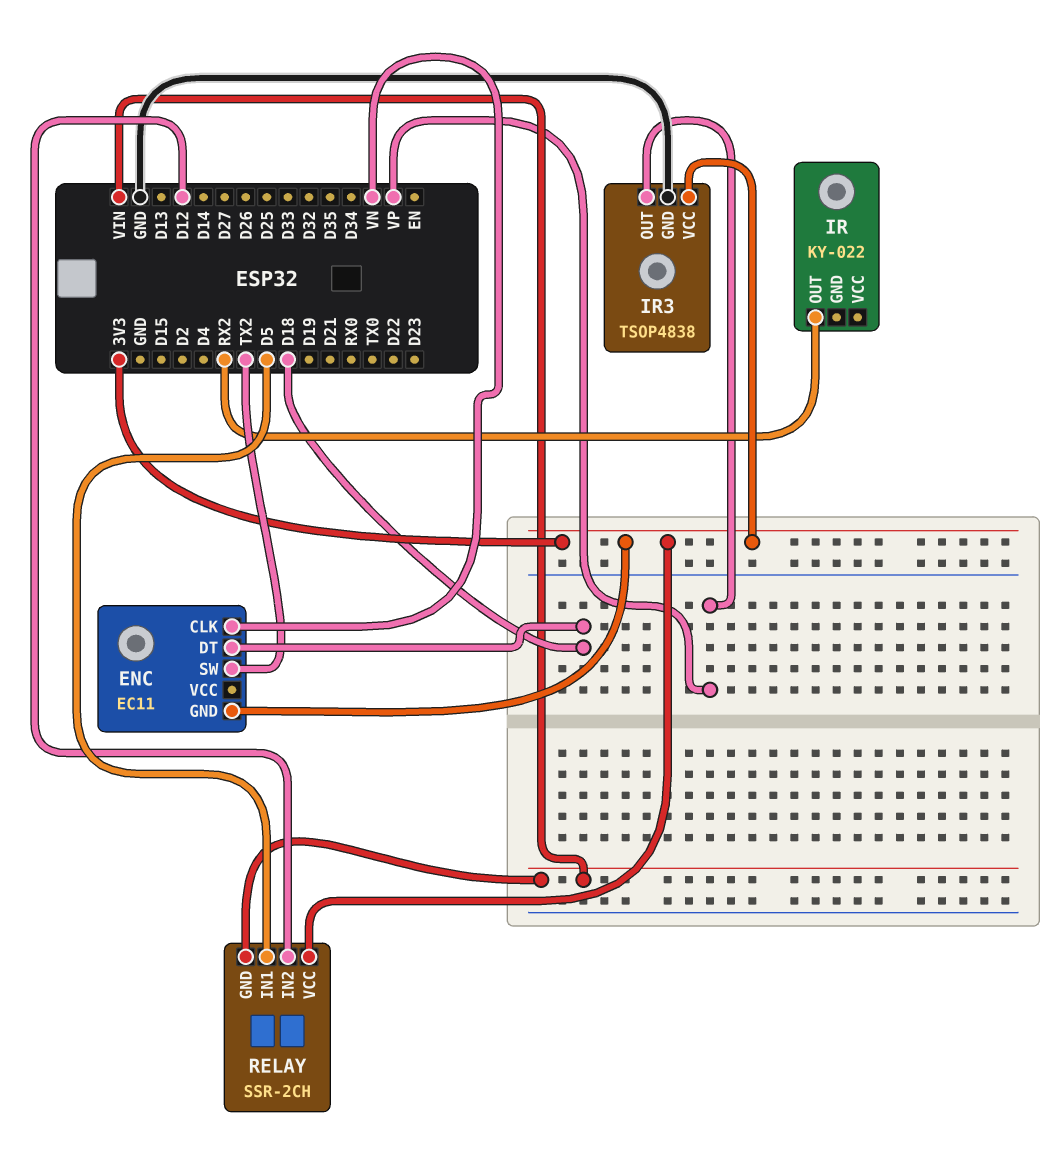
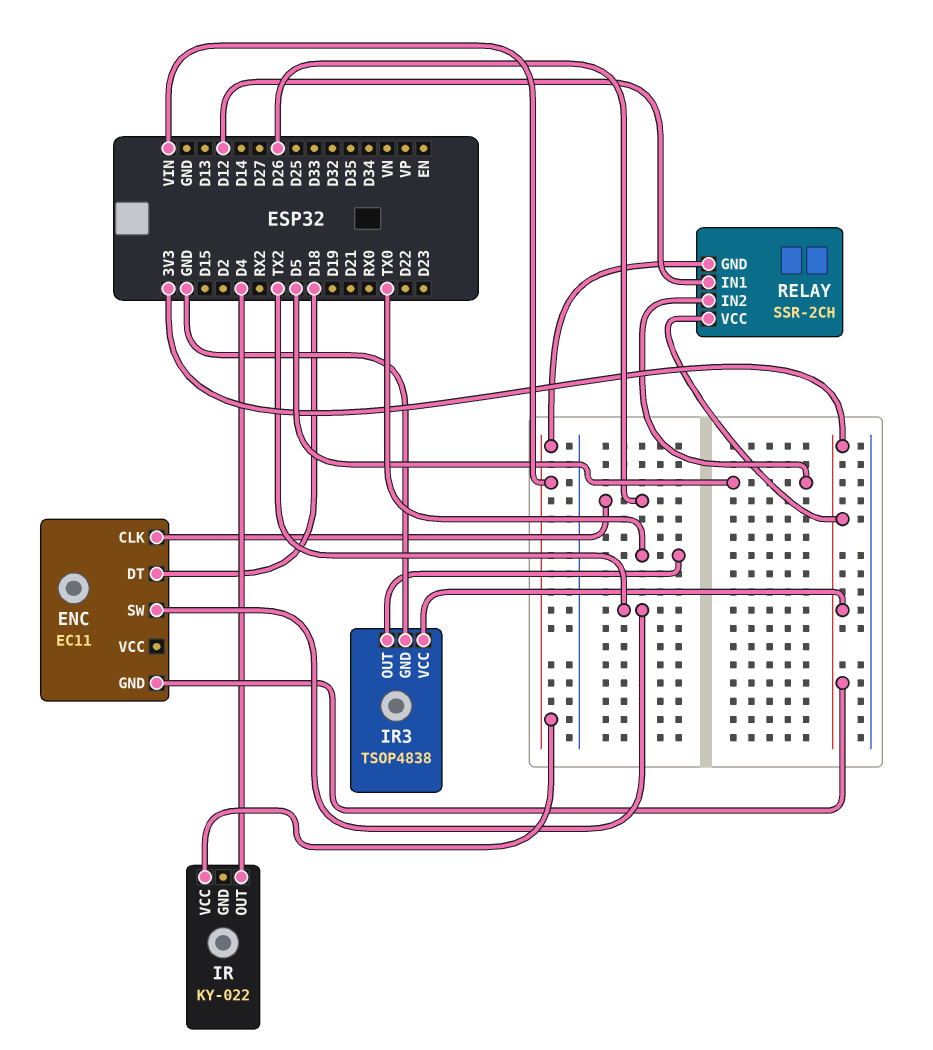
ENC pin CLK: VN -> D26
IR pin OUT: RX2 -> D4
IR pin VCC: none -> VIN
IR3 pin OUT: VP -> TX0
RELAY pin IN1: D5 -> D12
RELAY pin IN2: D12 -> D5

